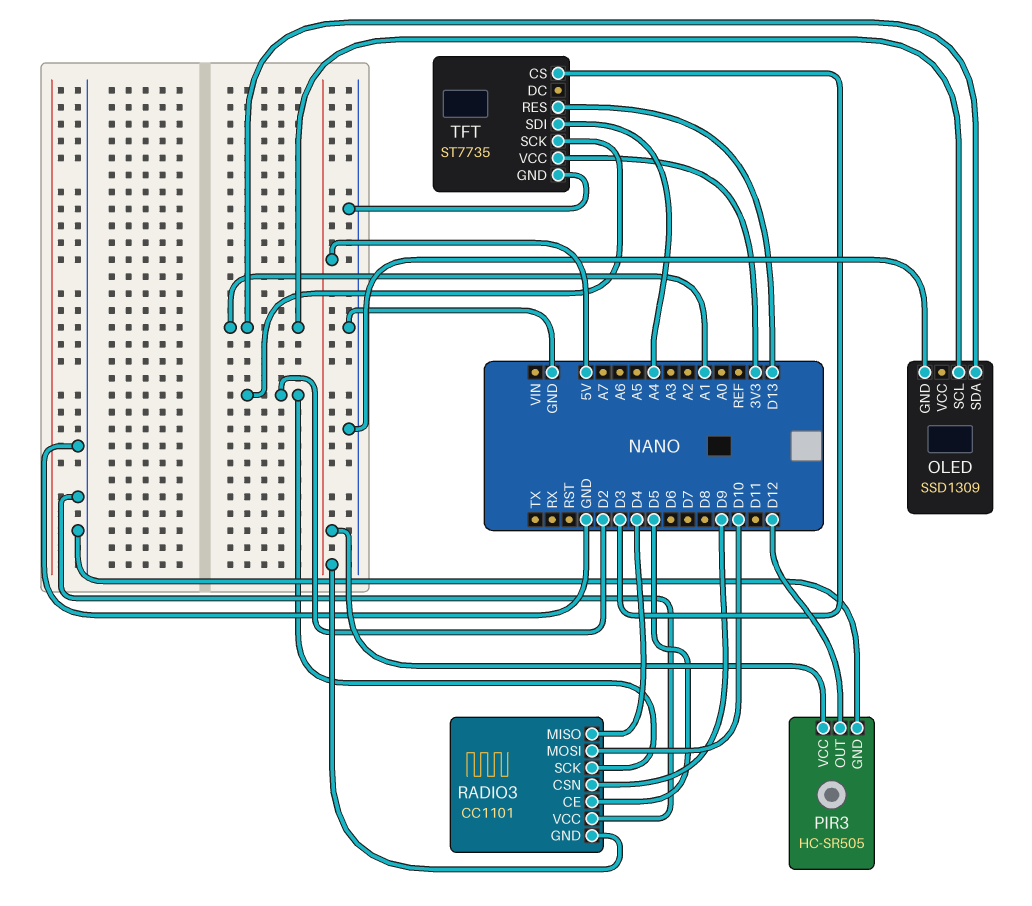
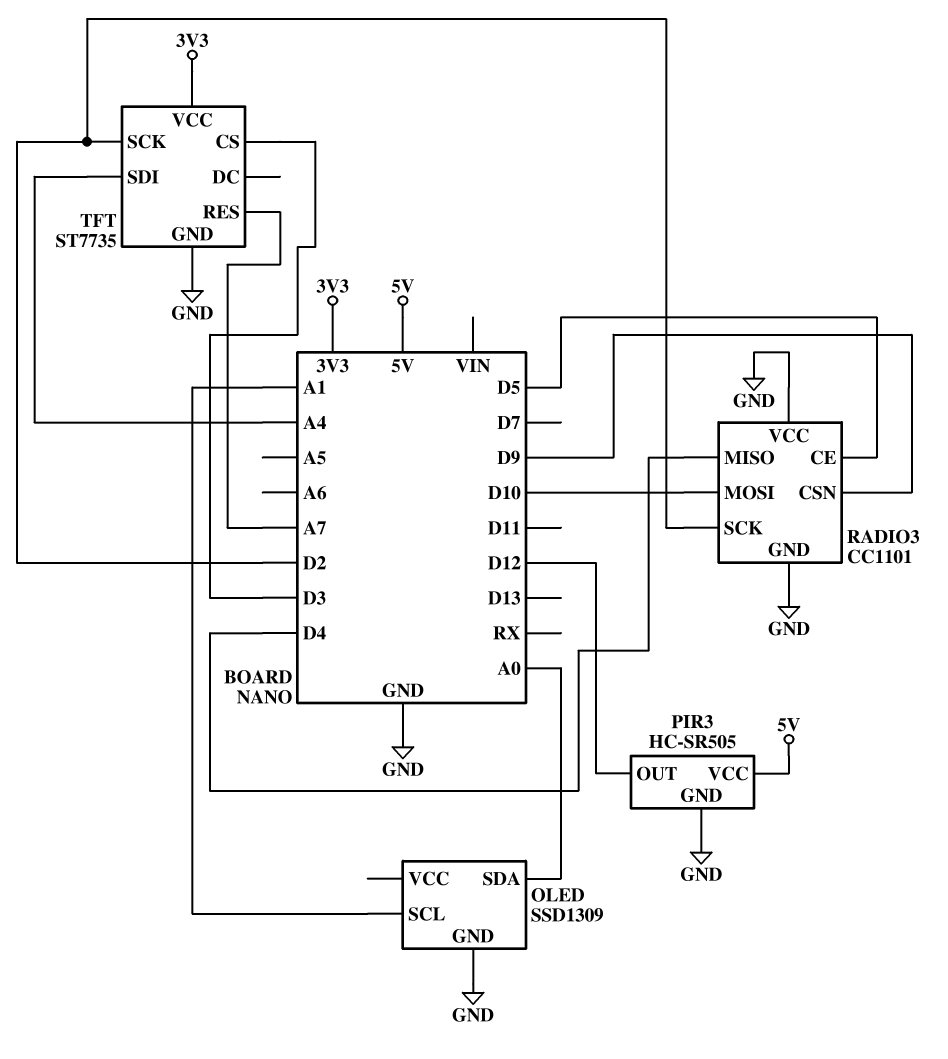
OLED pin SDA: A1 -> A0
RADIO3 pin GND: 5V -> GND
TFT pin RES: D13 -> A7

